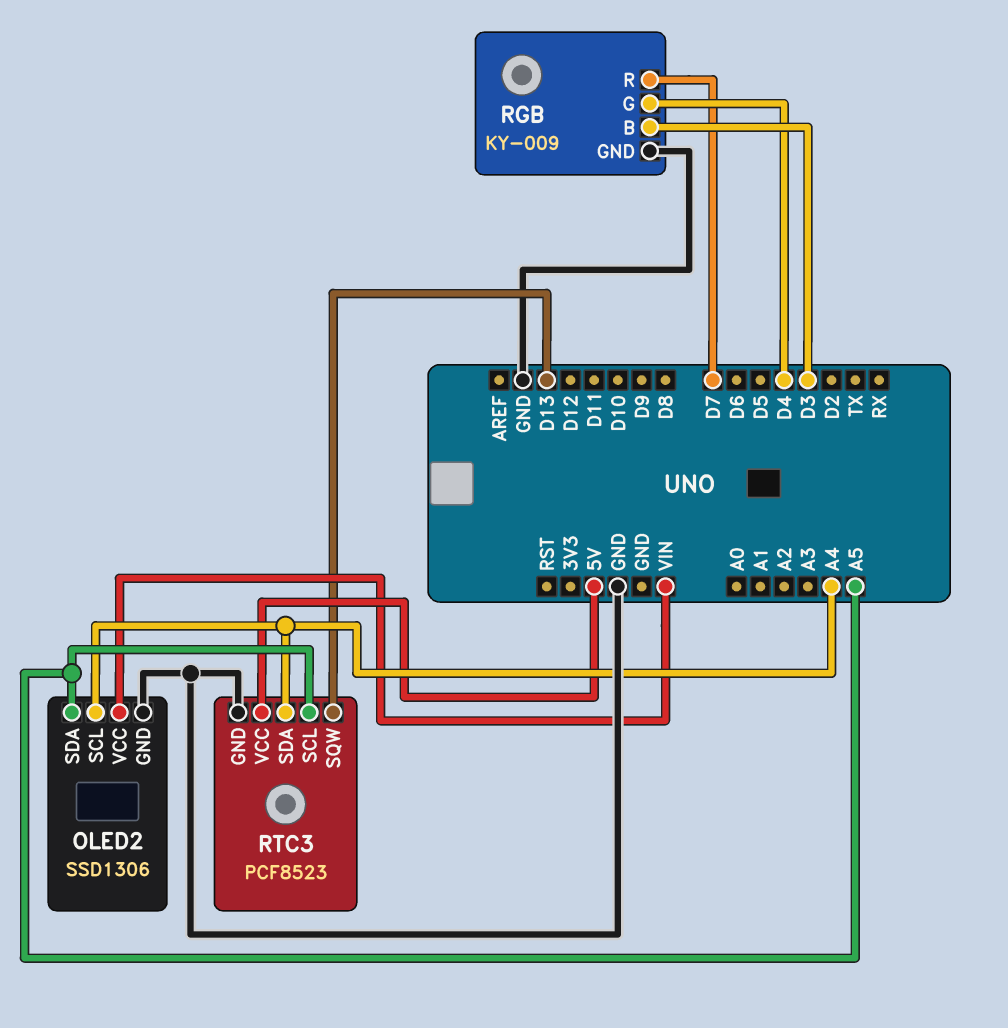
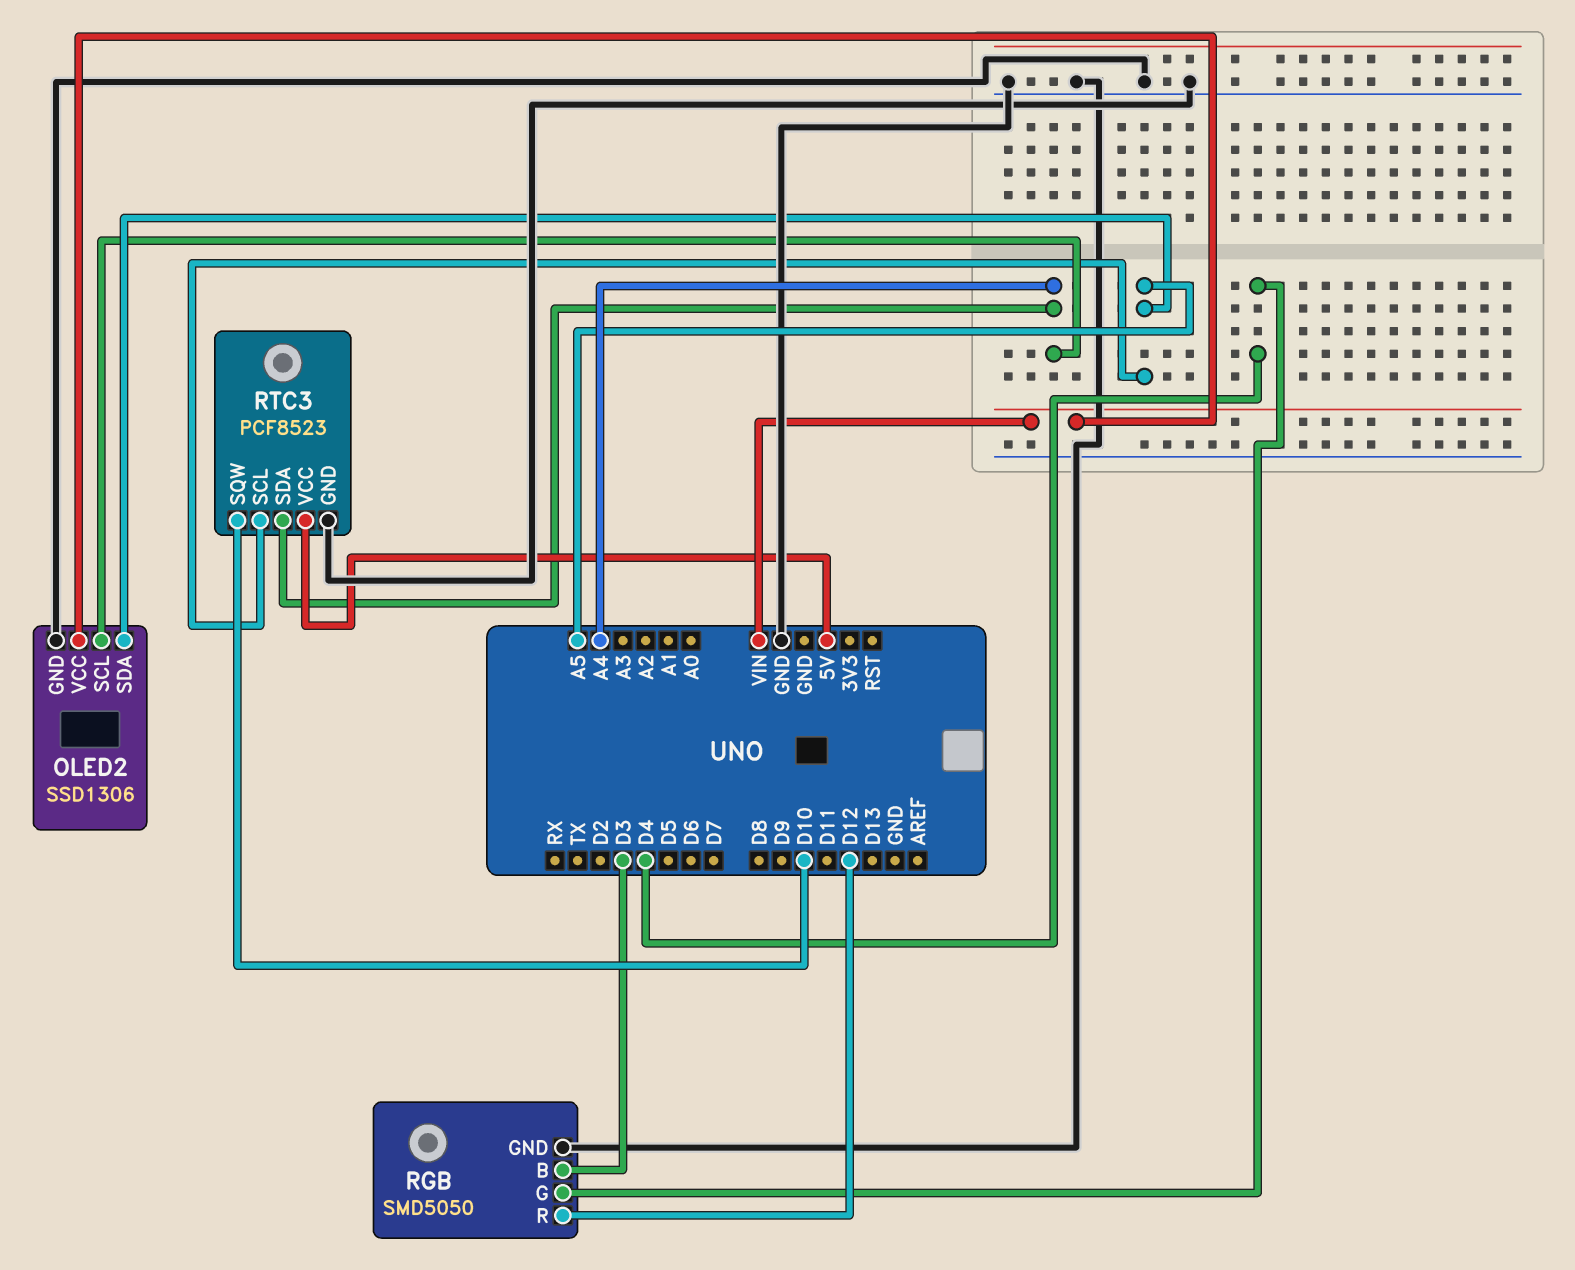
RGB: KY-009 -> SMD5050
RGB pin R: D7 -> D12
RTC3 pin SQW: D13 -> D10

